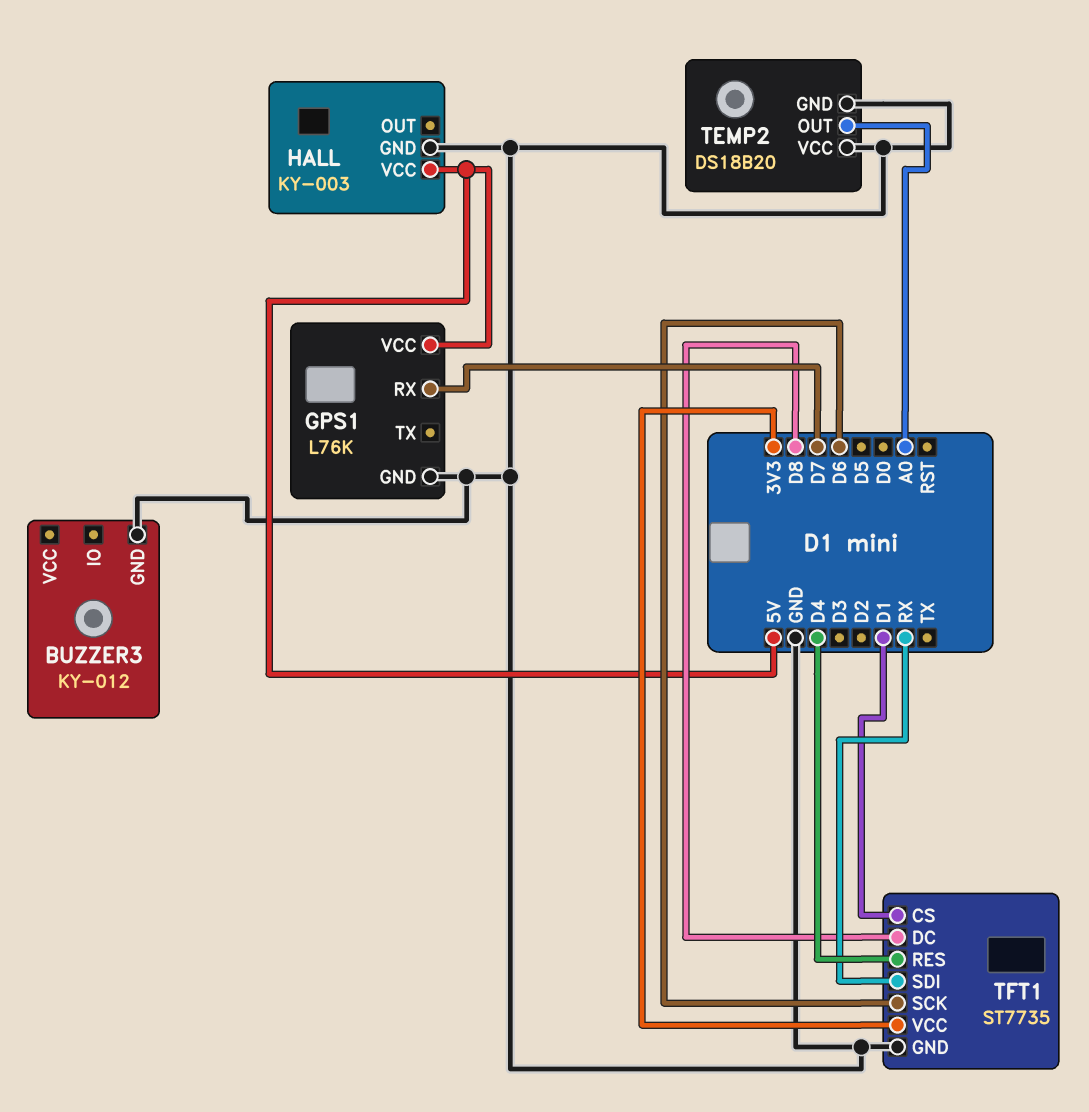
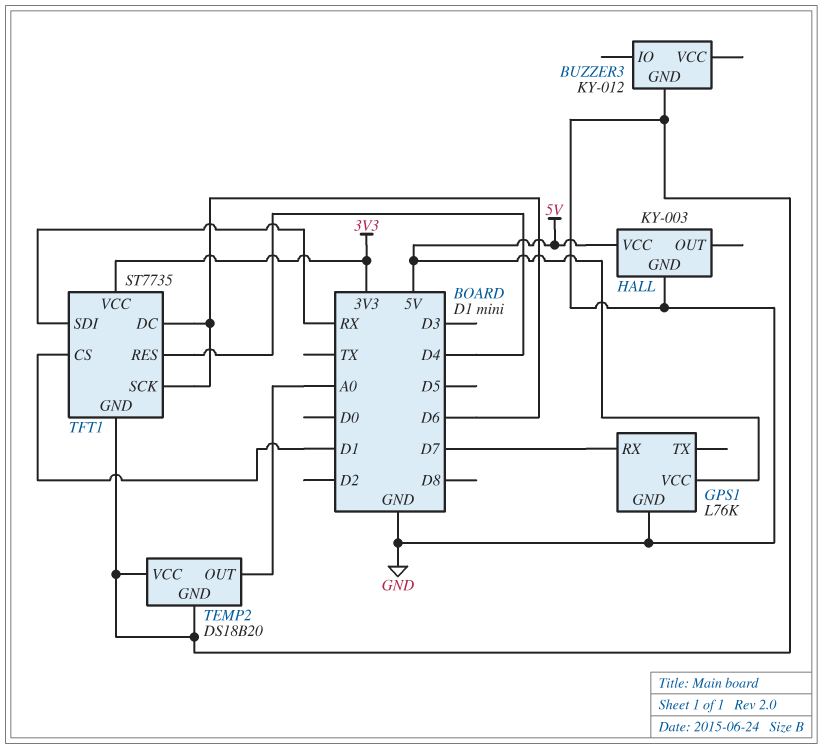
TFT1 pin DC: D8 -> D6

